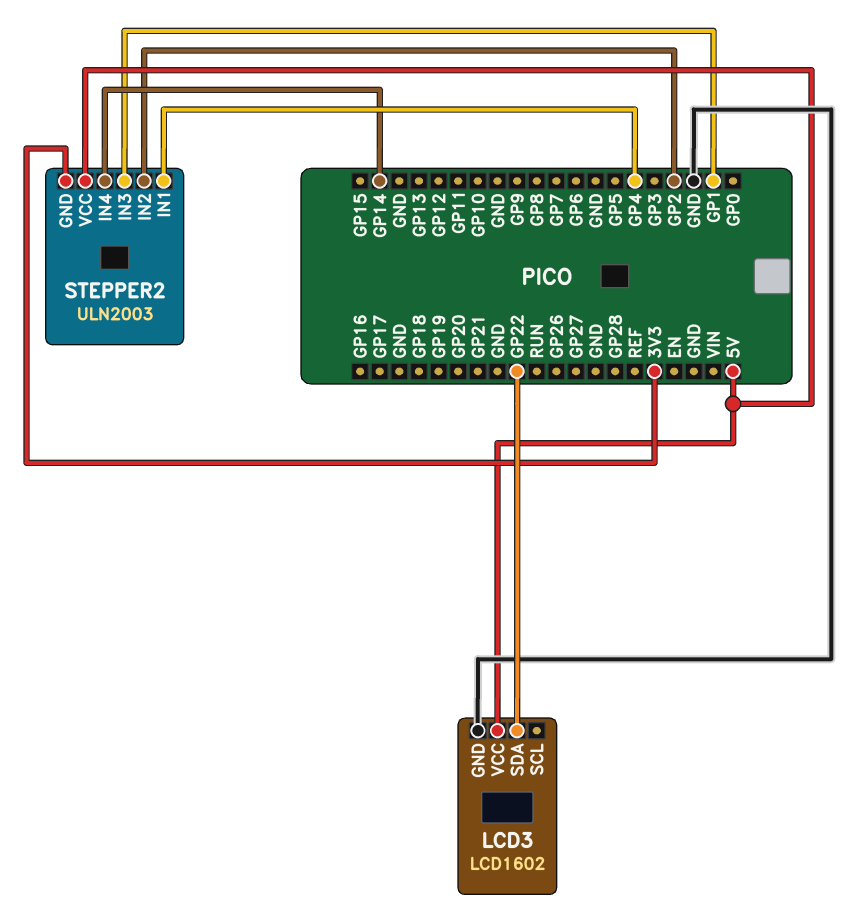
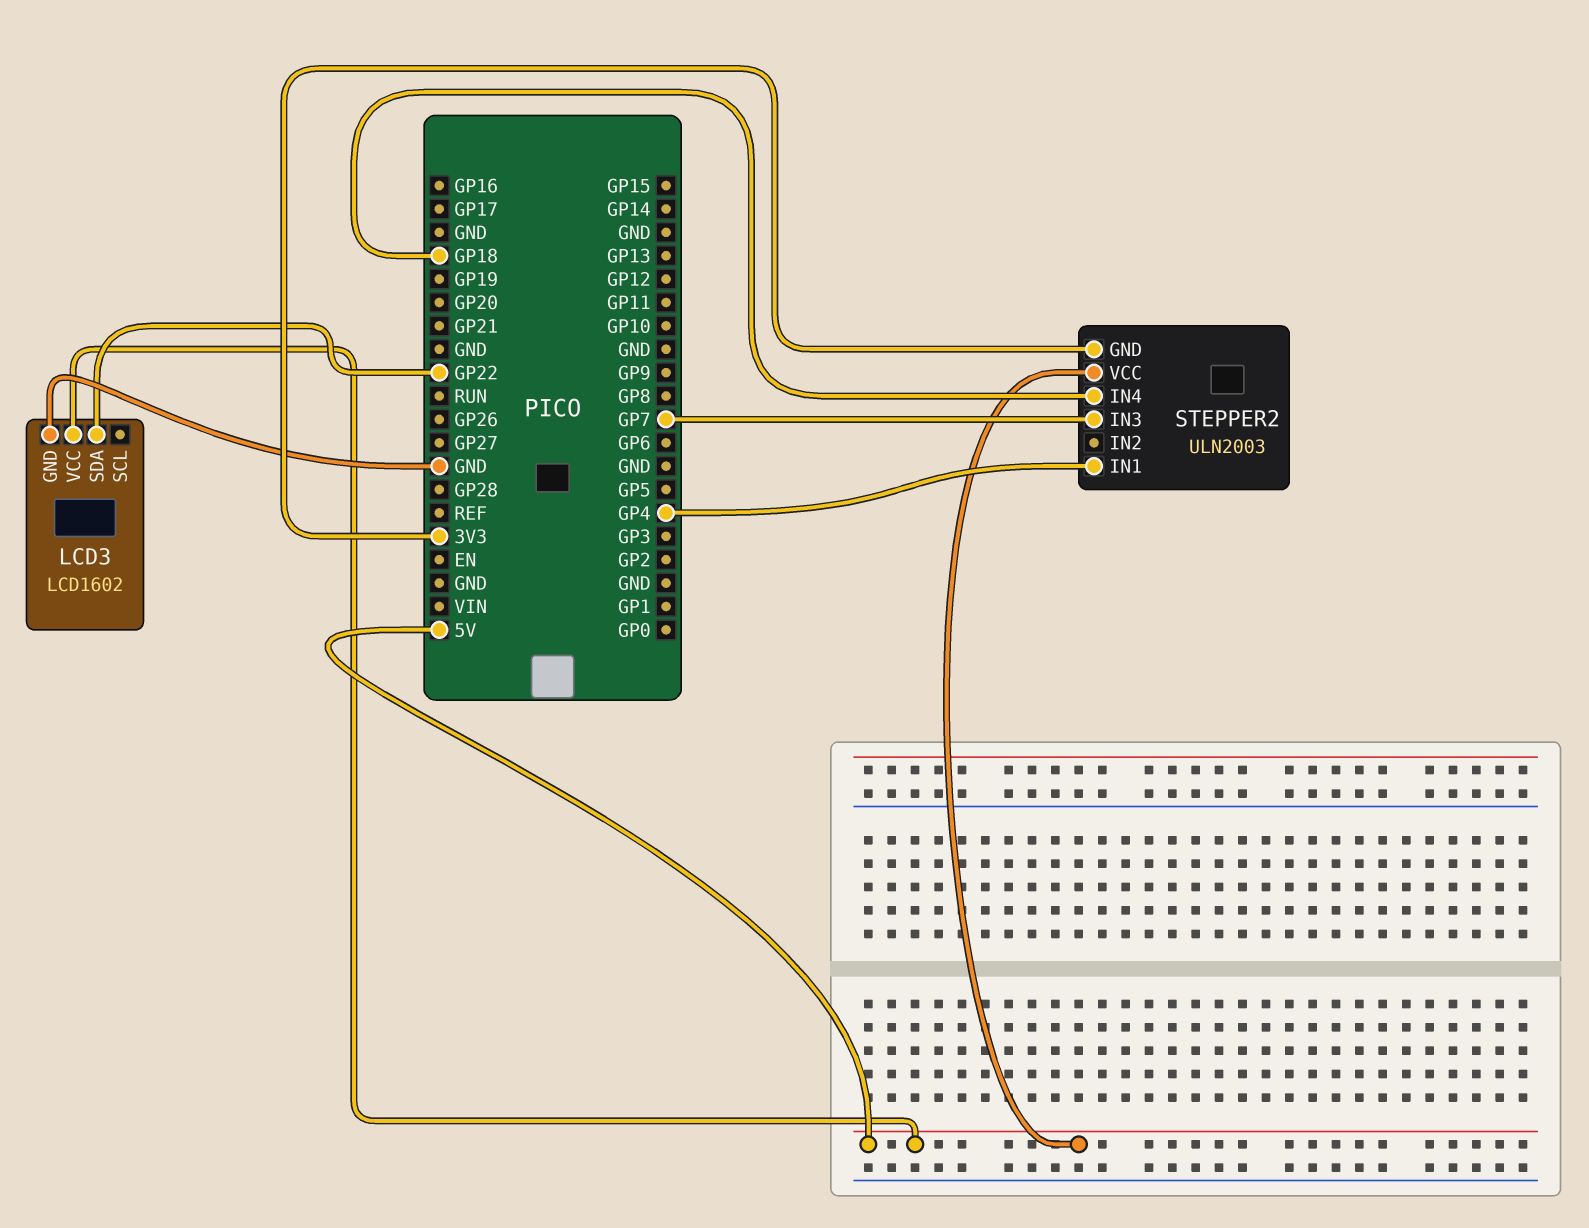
STEPPER2 pin IN2: GP2 -> none
STEPPER2 pin IN3: GP1 -> GP7
STEPPER2 pin IN4: GP14 -> GP18

